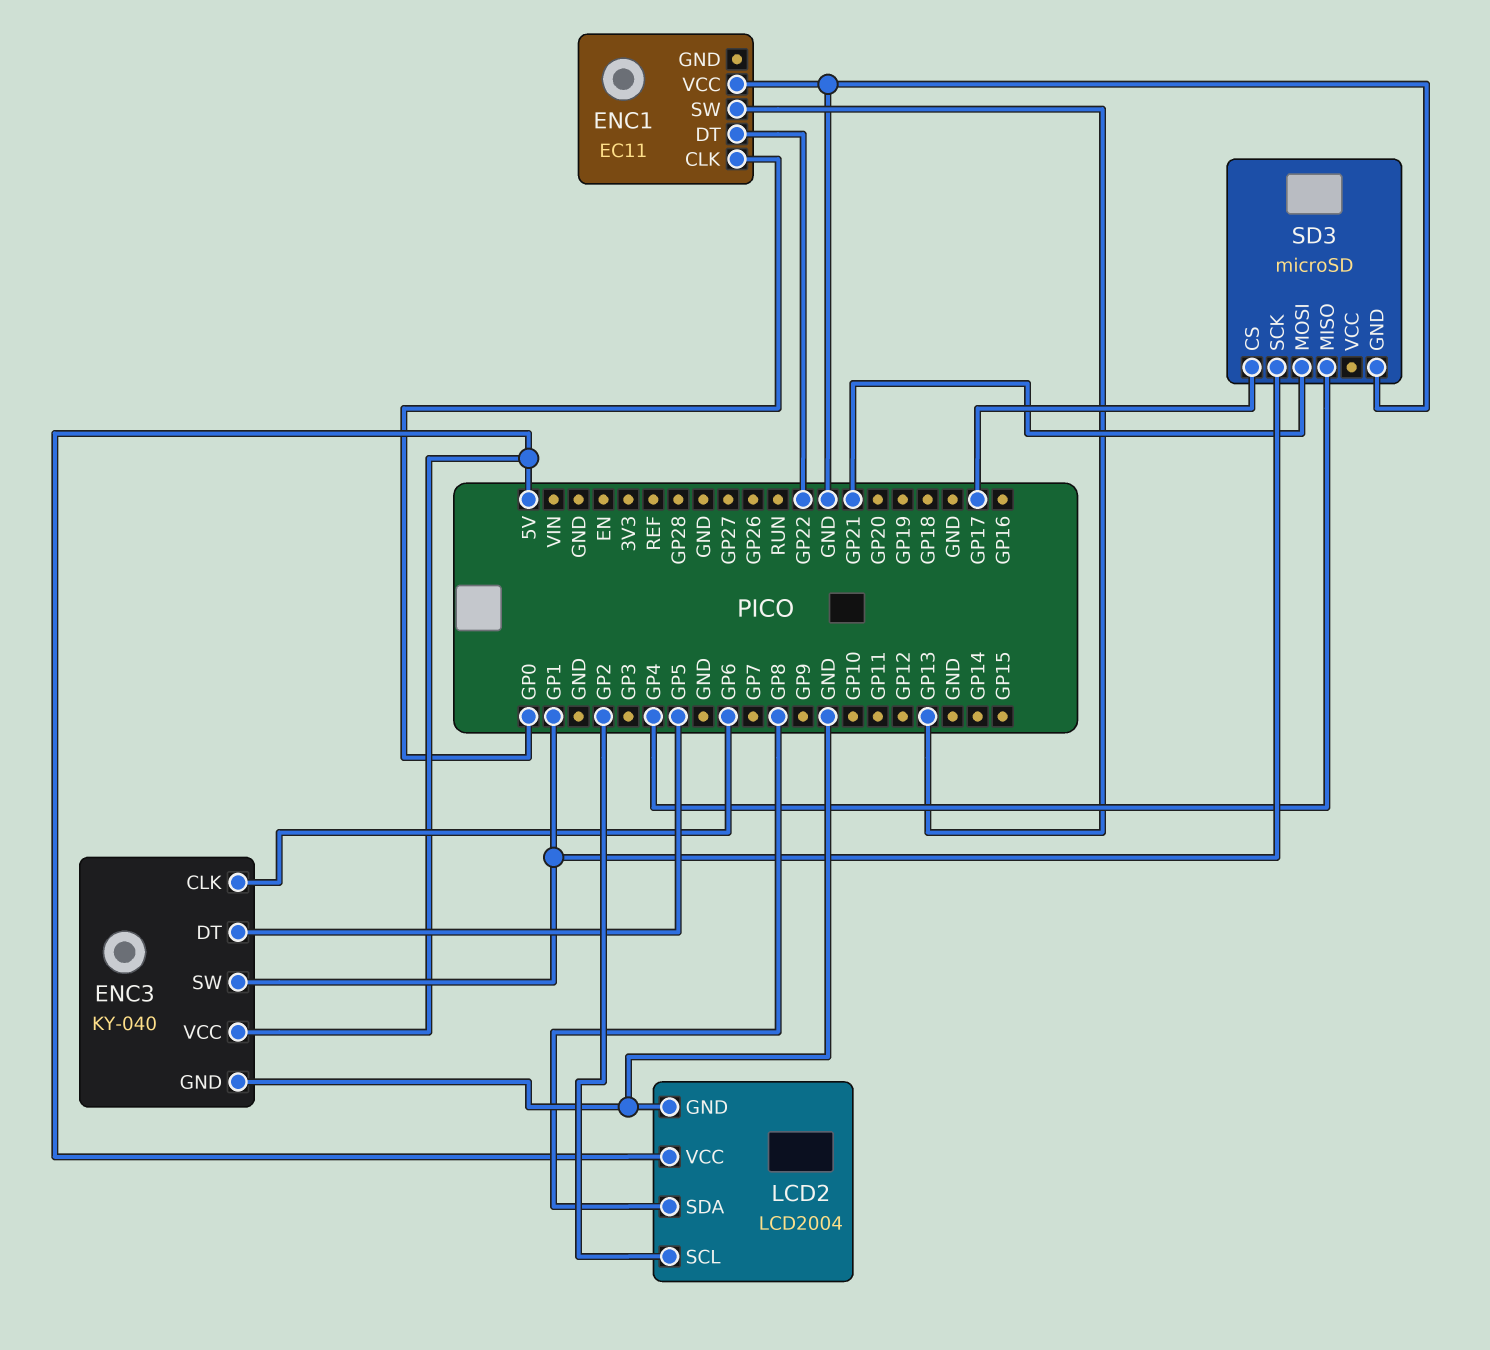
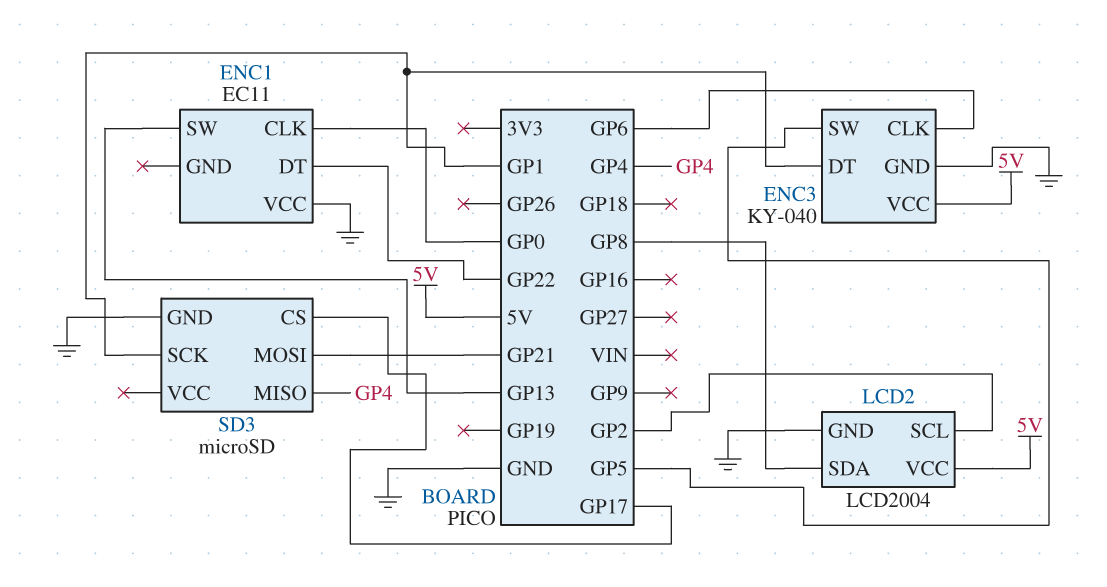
ENC3 pin DT: GP5 -> GP1
ENC3 pin SW: GP1 -> GP5

